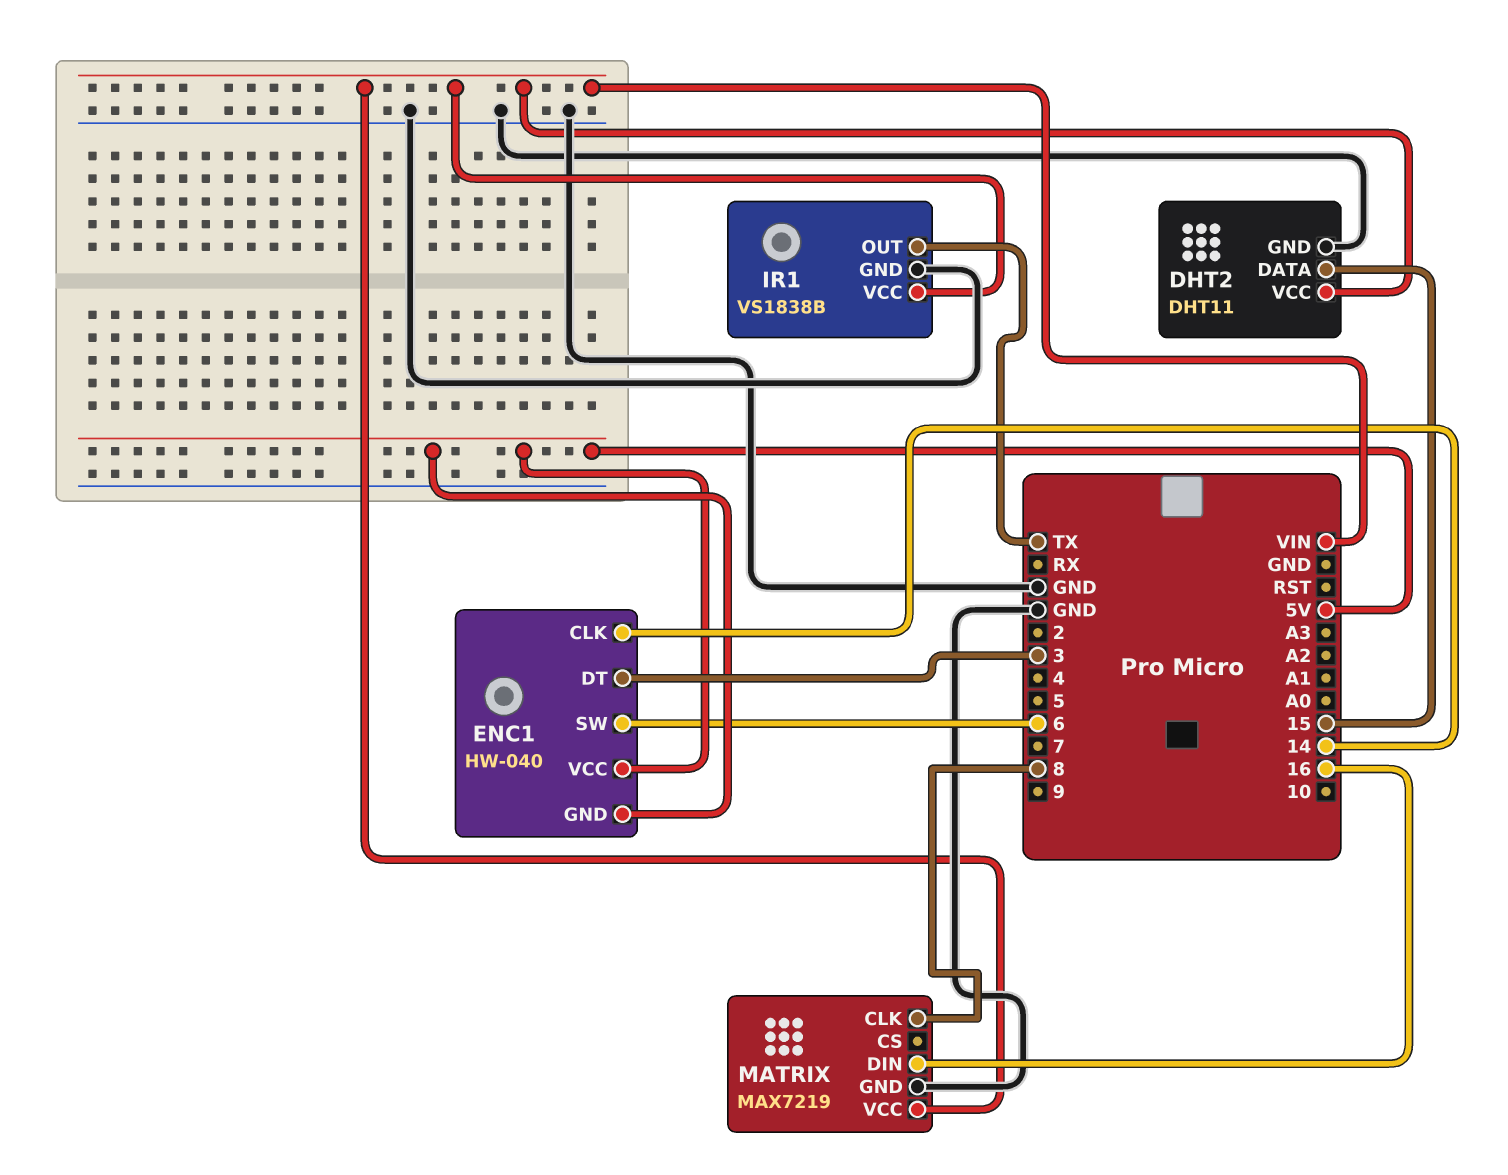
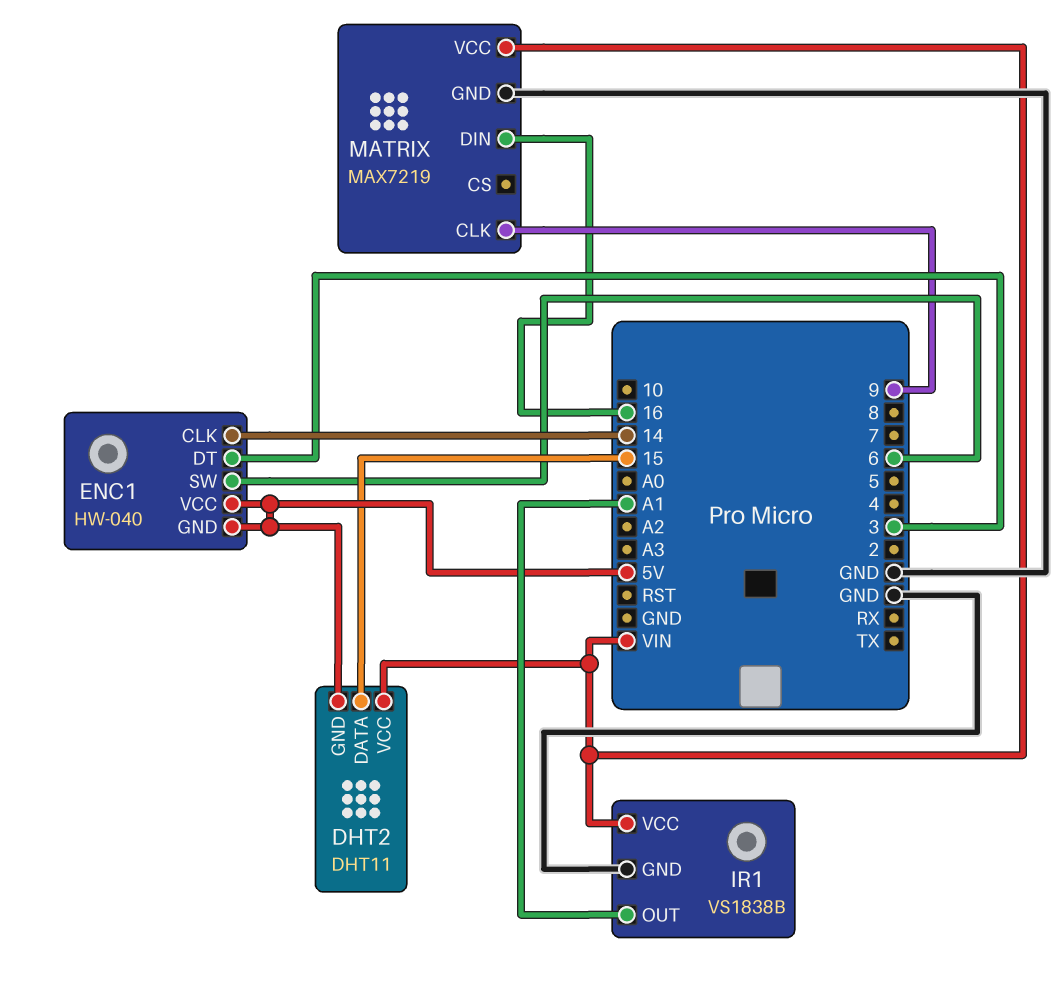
DHT2 pin GND: GND -> 5V
IR1 pin OUT: TX -> A1
MATRIX pin CLK: 8 -> 9

